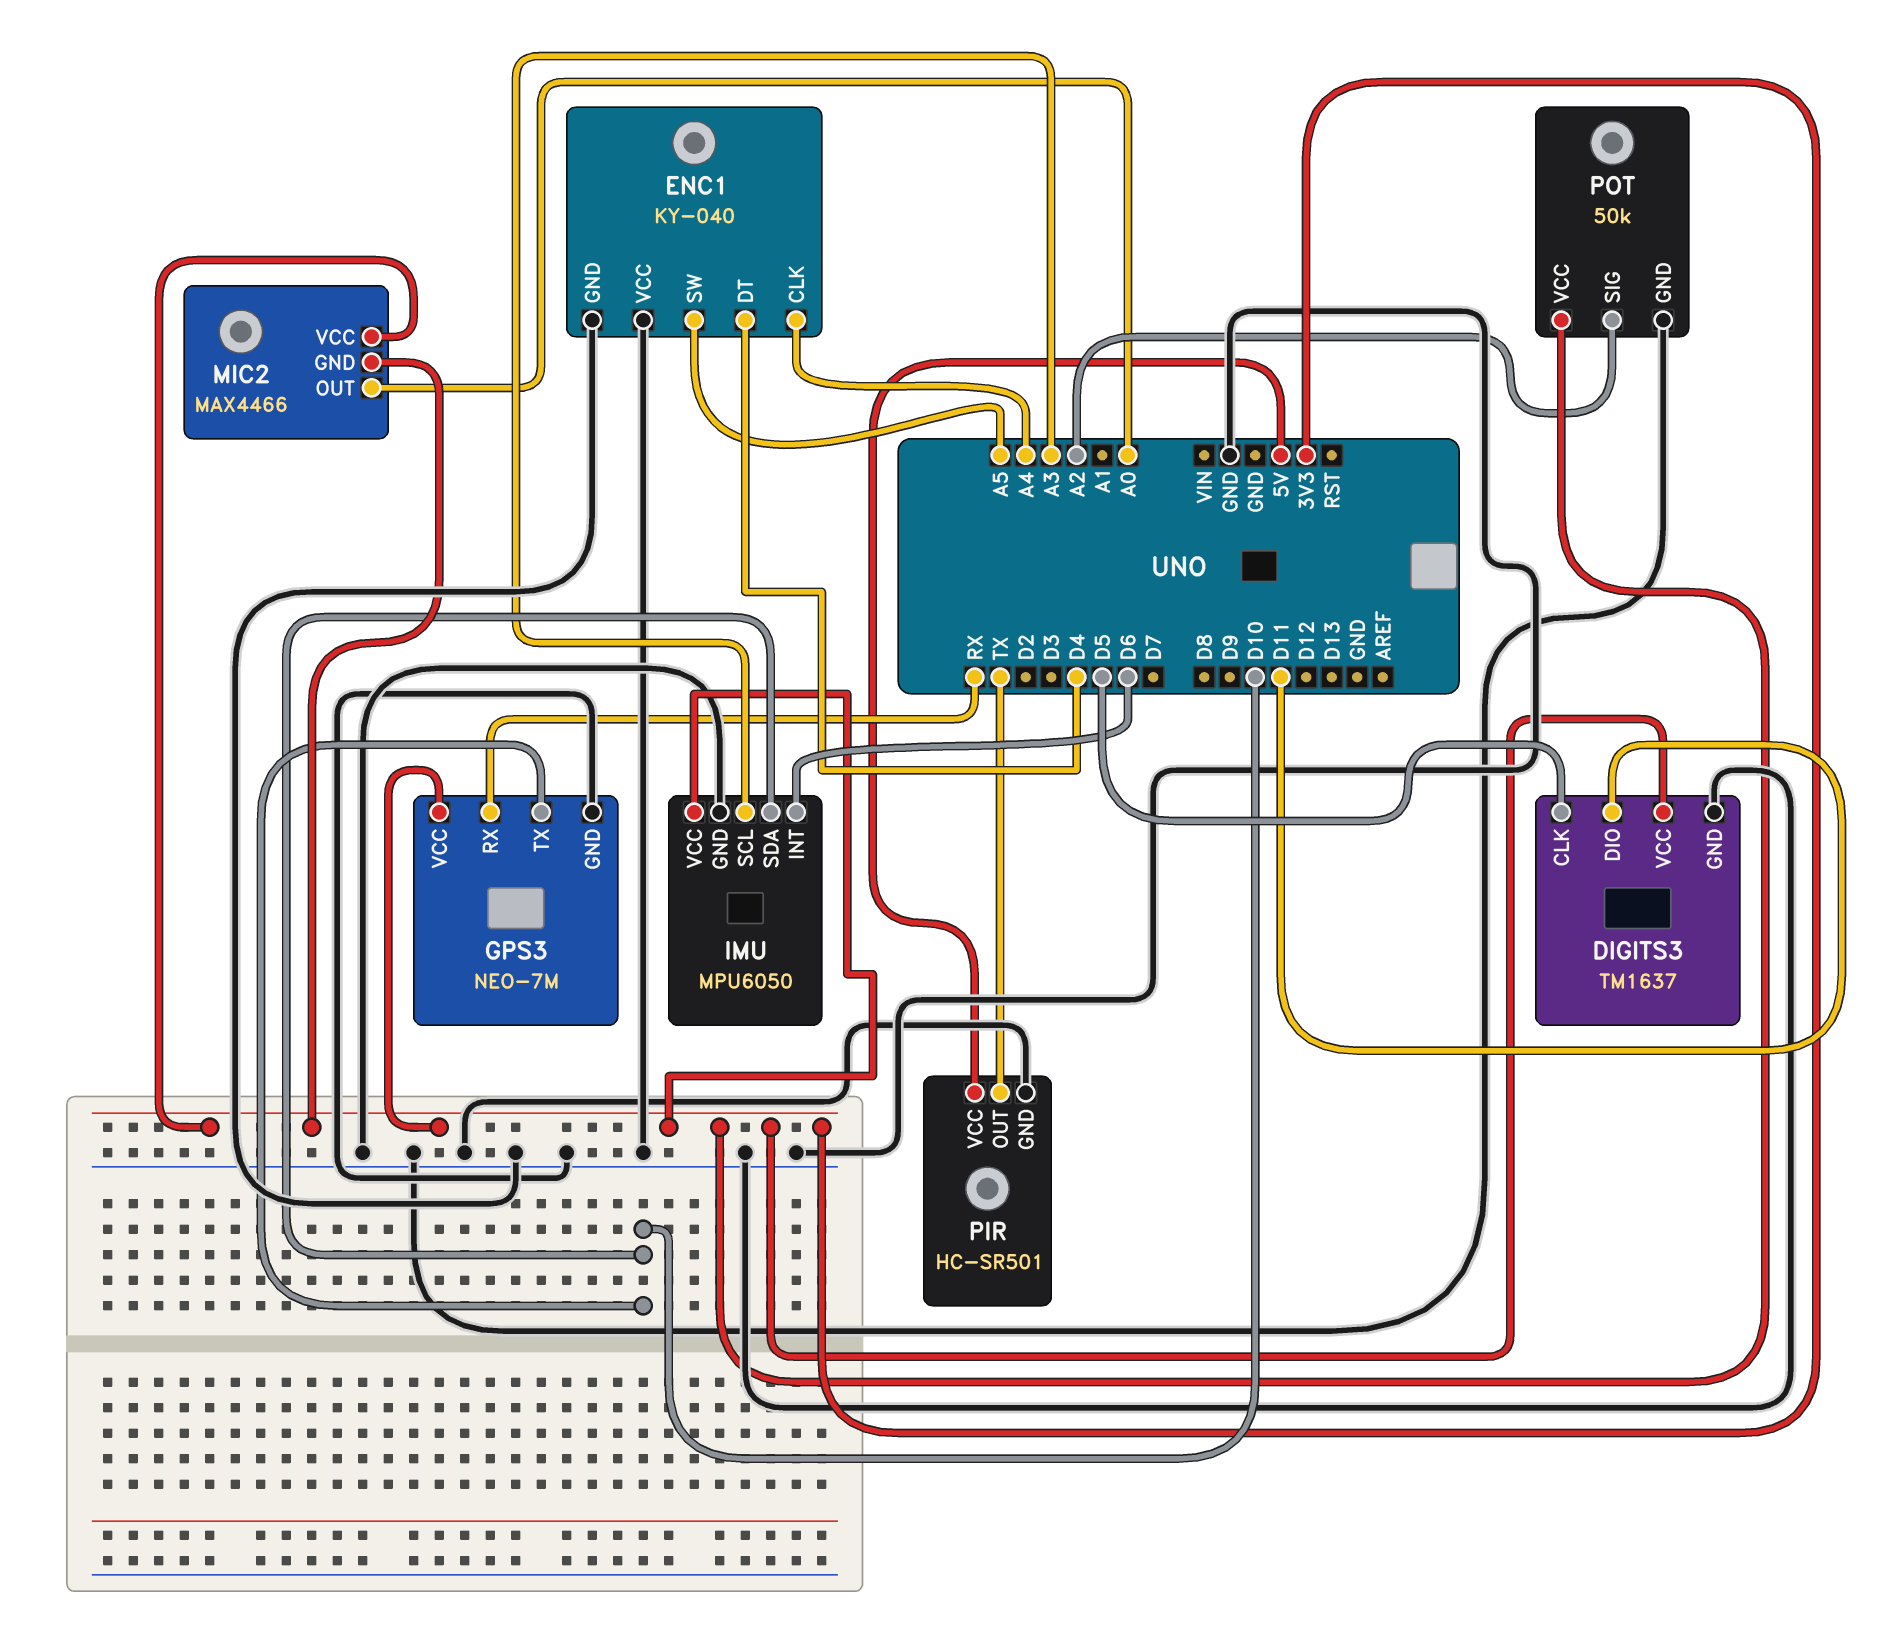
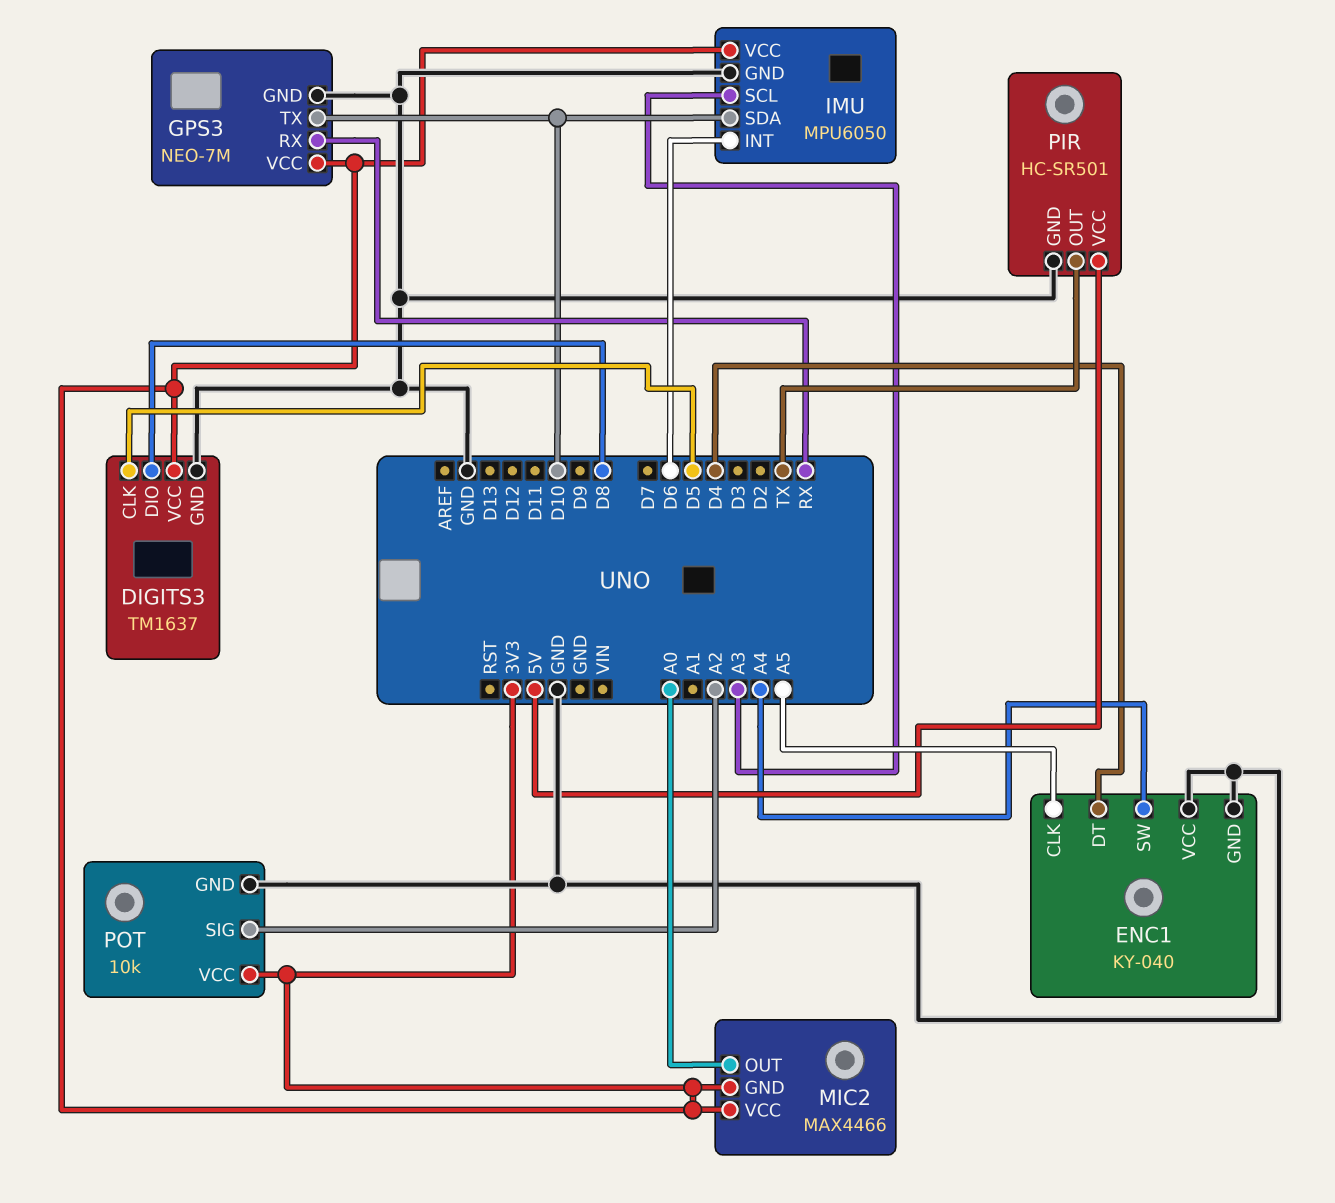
DIGITS3 pin DIO: D11 -> D8
ENC1 pin CLK: A4 -> A5
ENC1 pin SW: A5 -> A4
POT: 50k -> 10k

